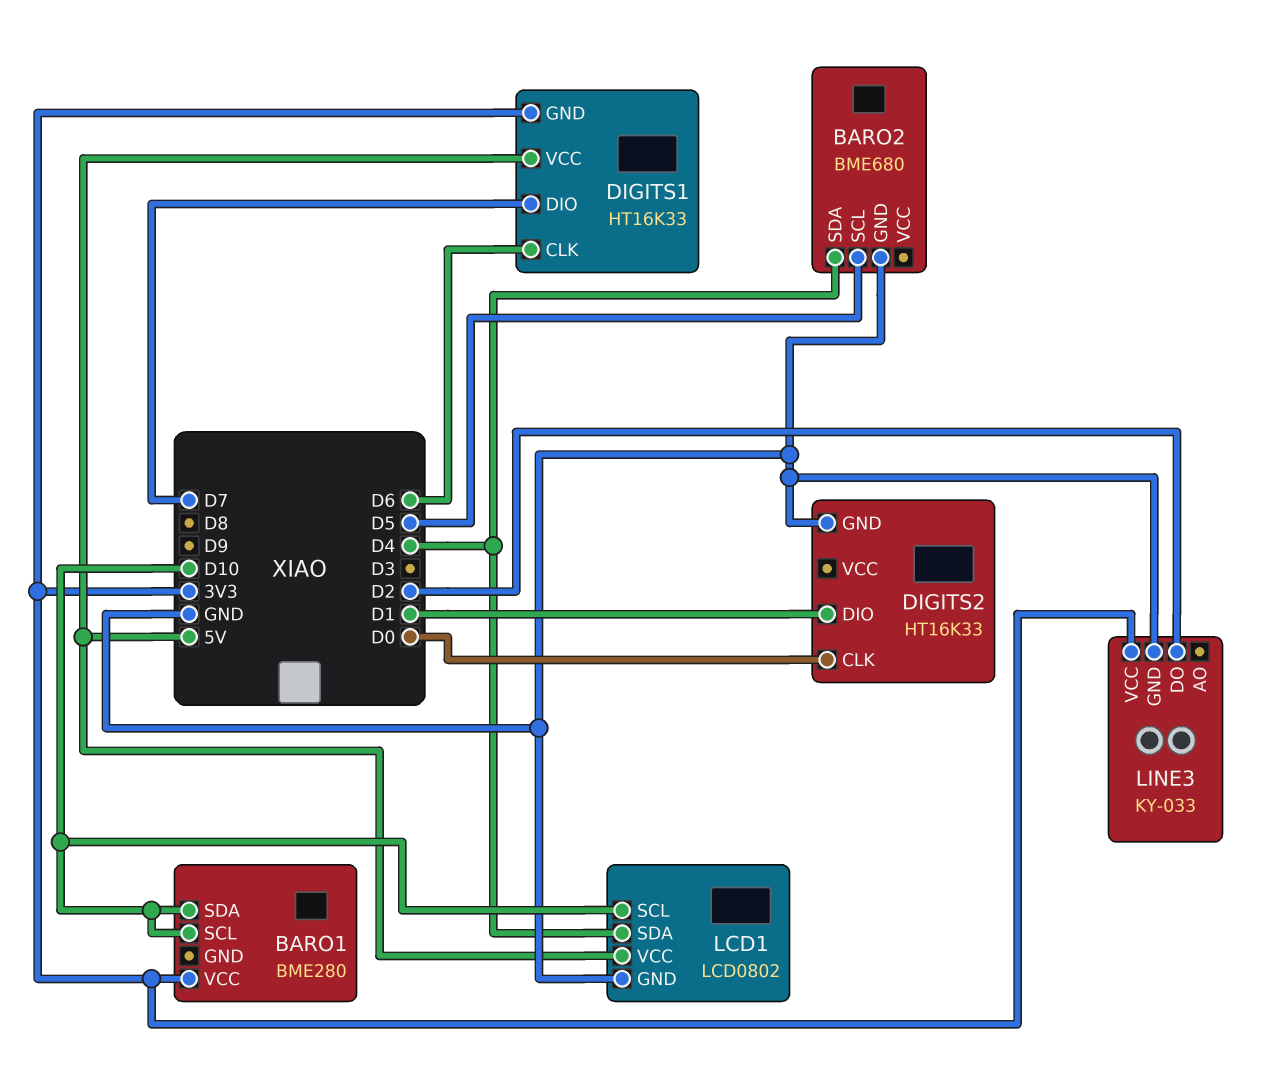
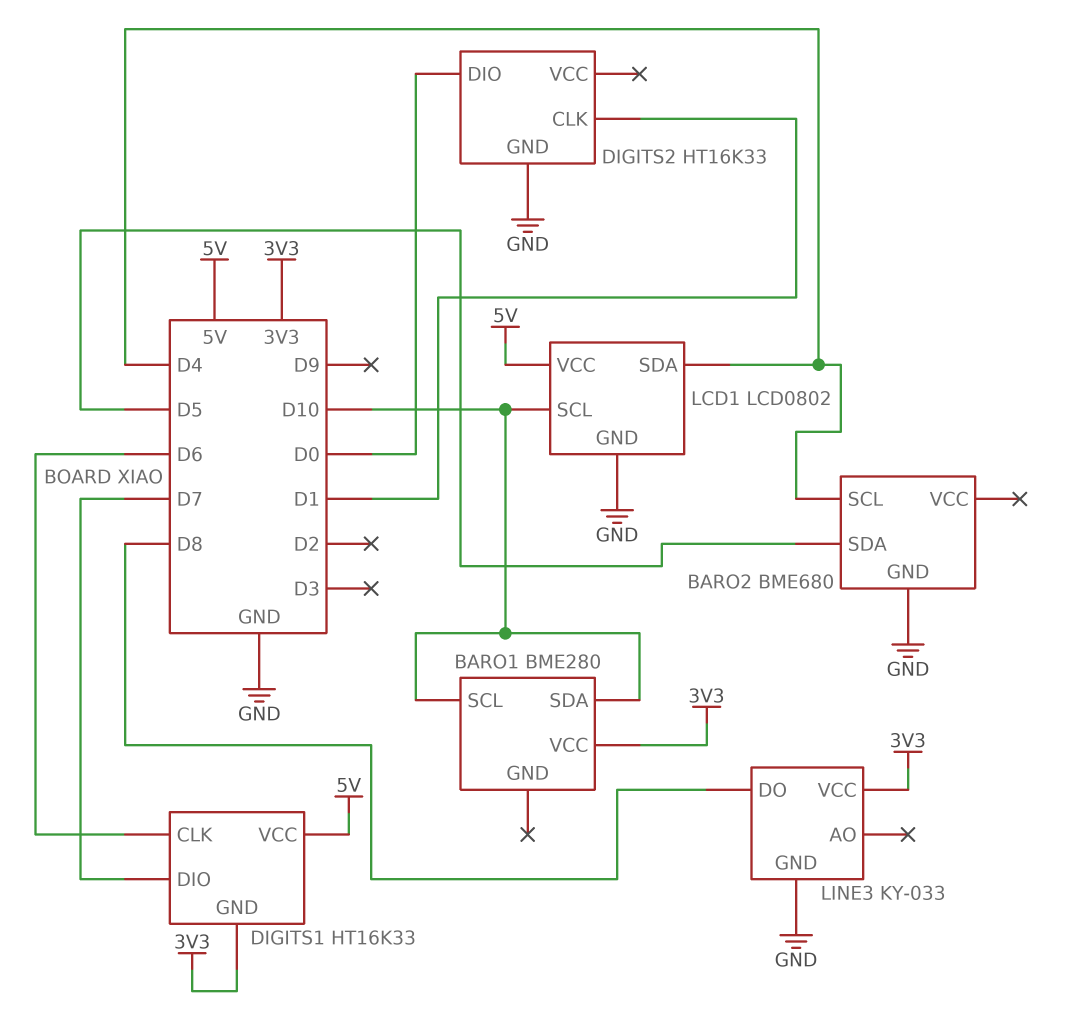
BARO2 pin SCL: D5 -> D4
BARO2 pin SDA: D4 -> D5
DIGITS2 pin CLK: D0 -> D1
DIGITS2 pin DIO: D1 -> D0
LINE3 pin DO: D2 -> D8

